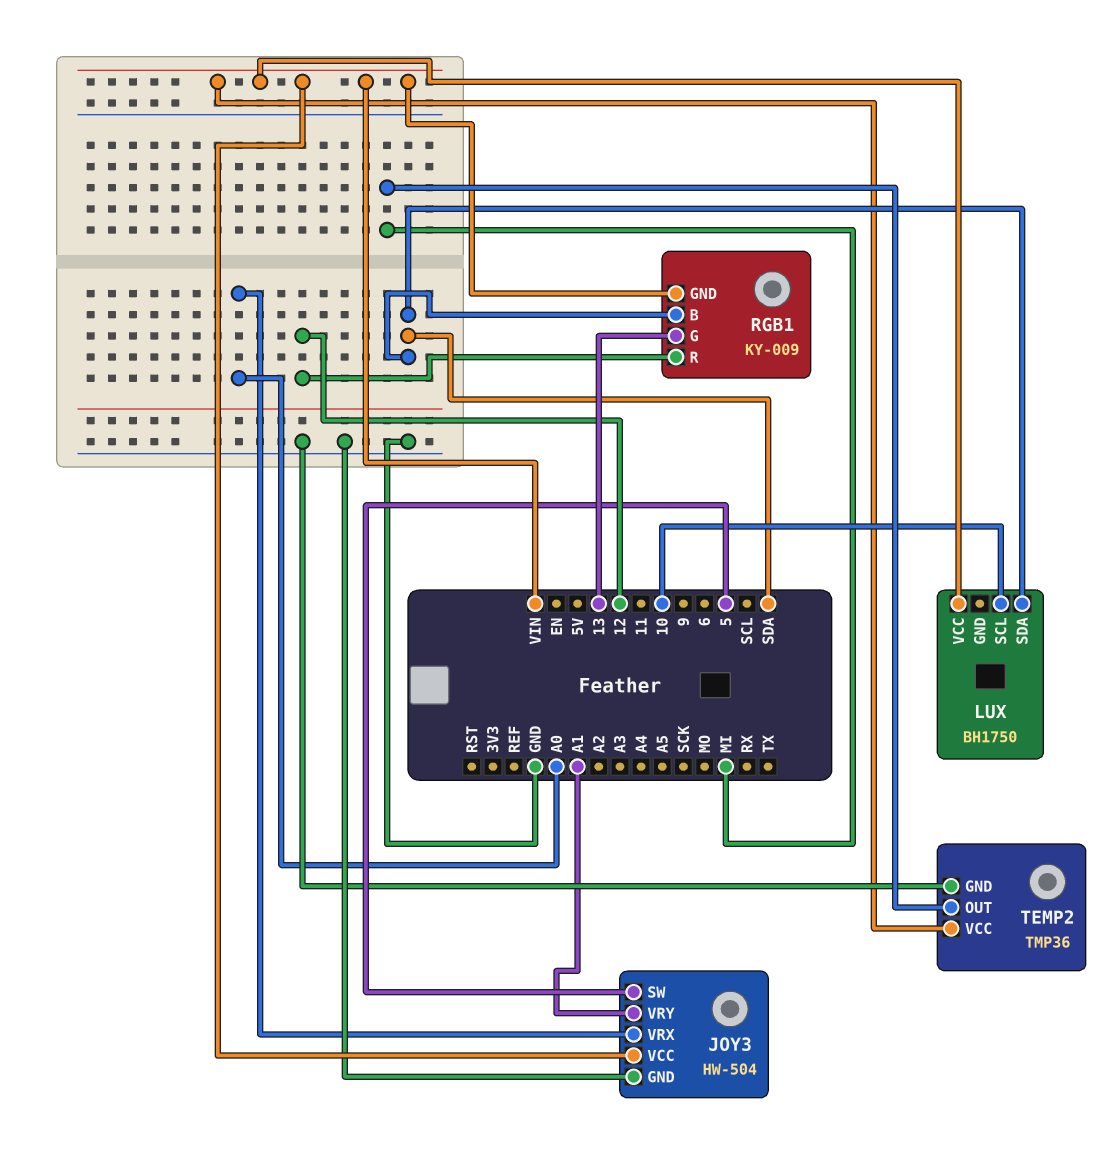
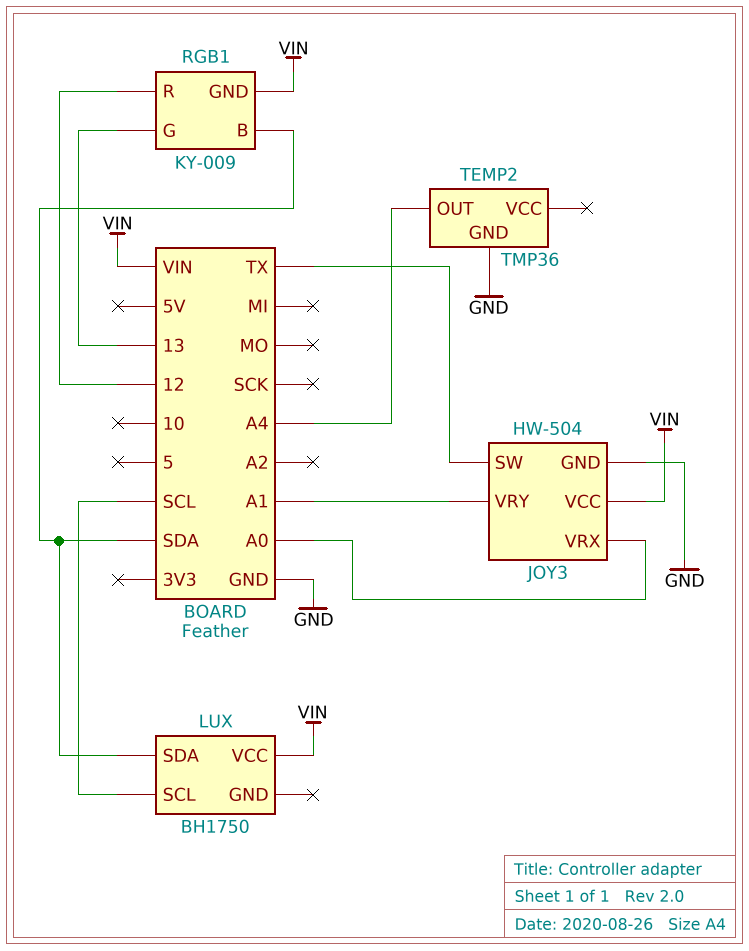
JOY3 pin SW: 5 -> TX
LUX pin SCL: 10 -> SCL
TEMP2 pin OUT: MI -> A4
TEMP2 pin VCC: VIN -> none

